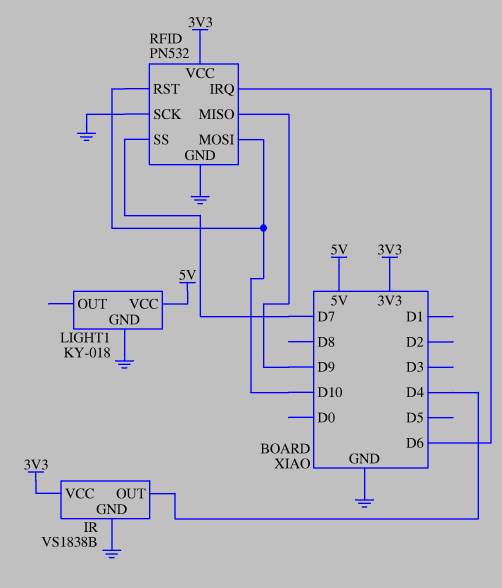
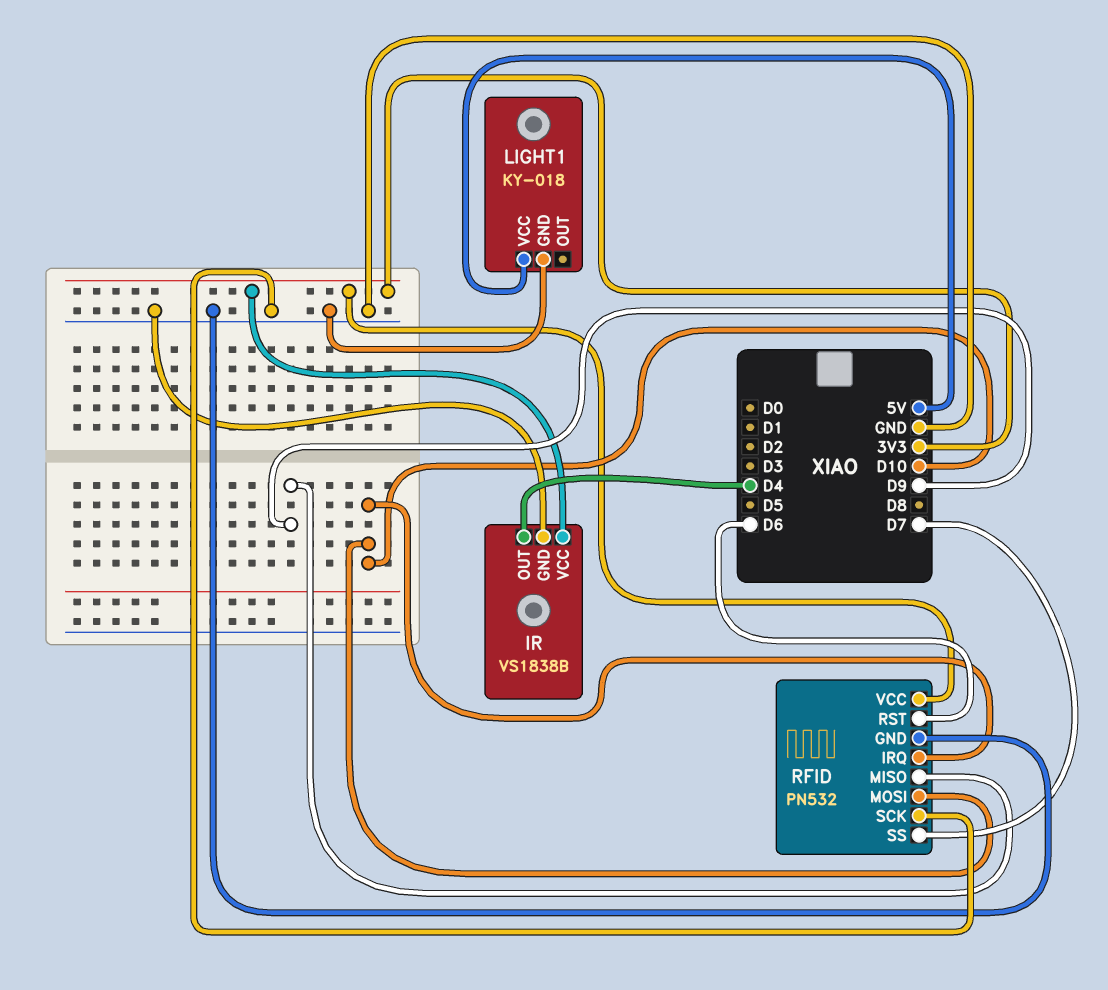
RFID pin IRQ: D6 -> D10
RFID pin RST: D10 -> D6

